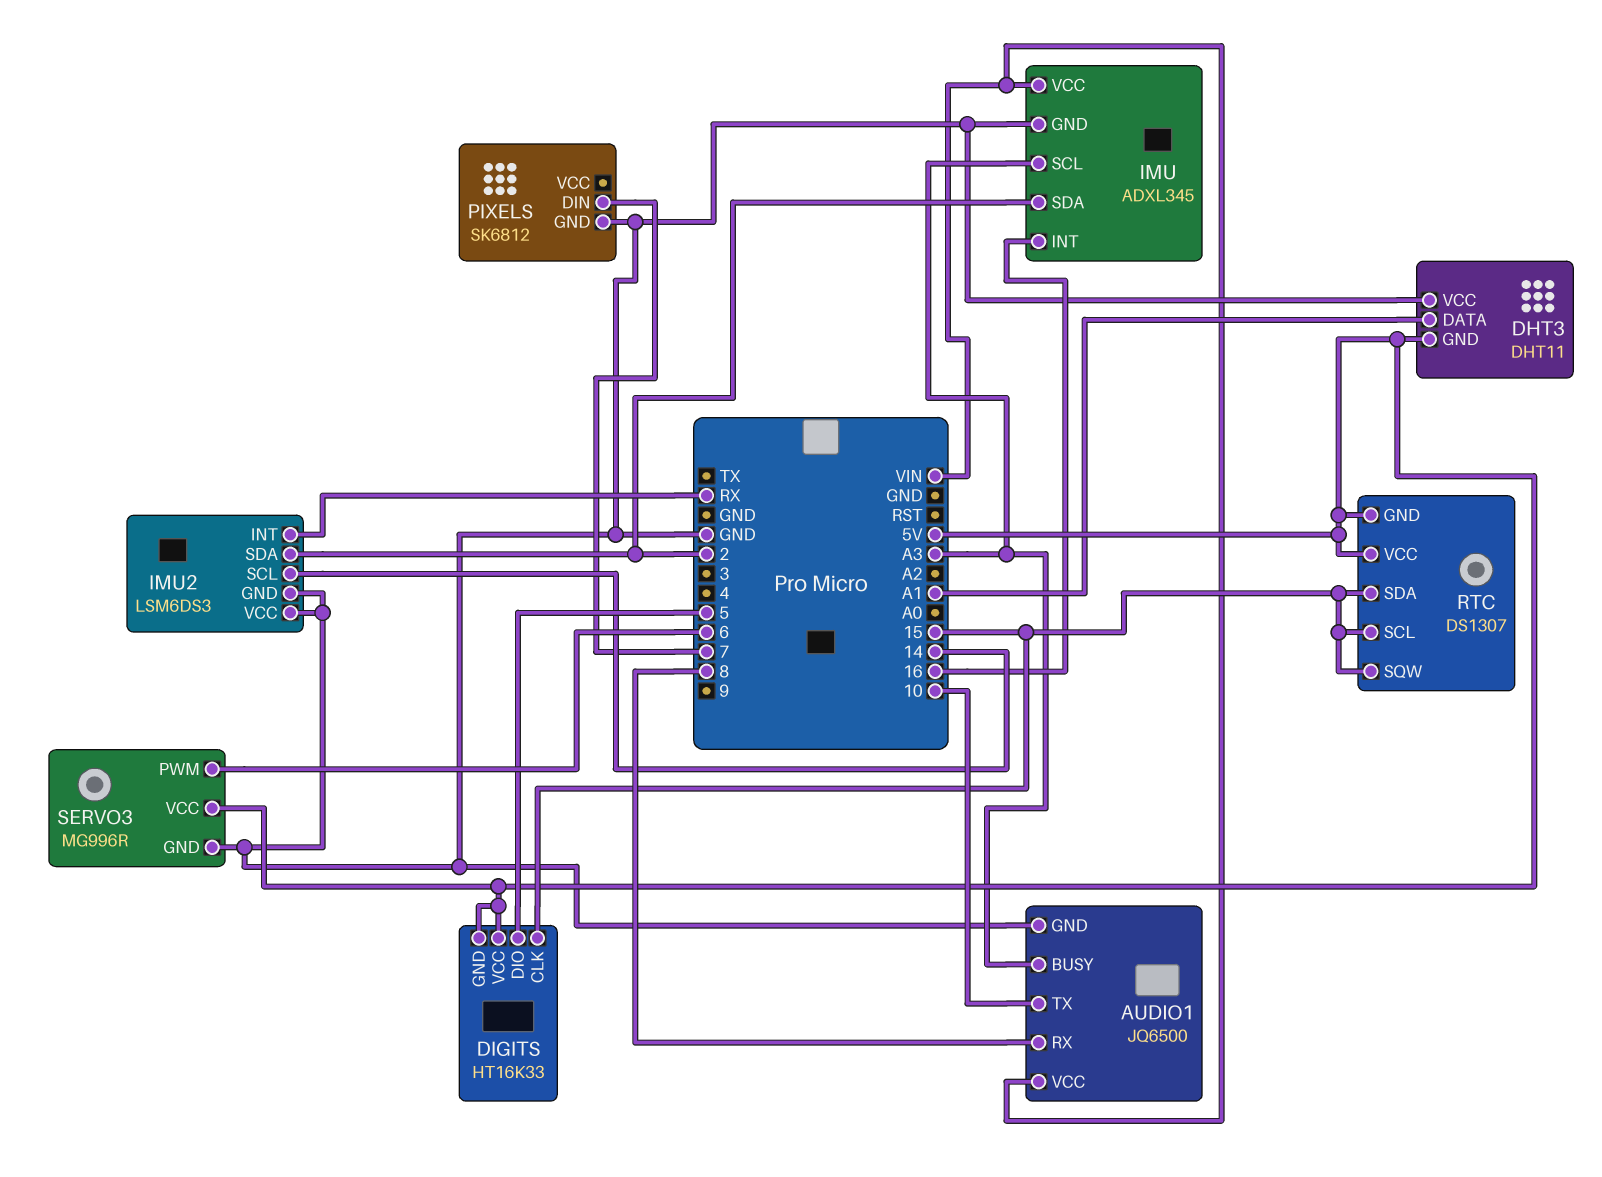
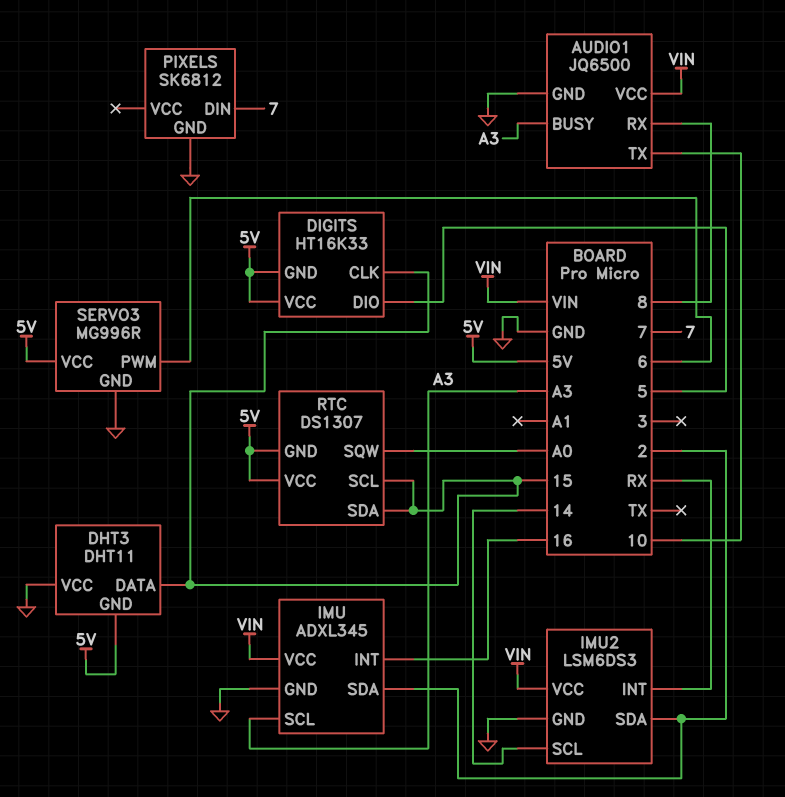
DHT3 pin DATA: A1 -> 15
IMU2 pin VCC: GND -> VIN
RTC pin SQW: 15 -> A0

